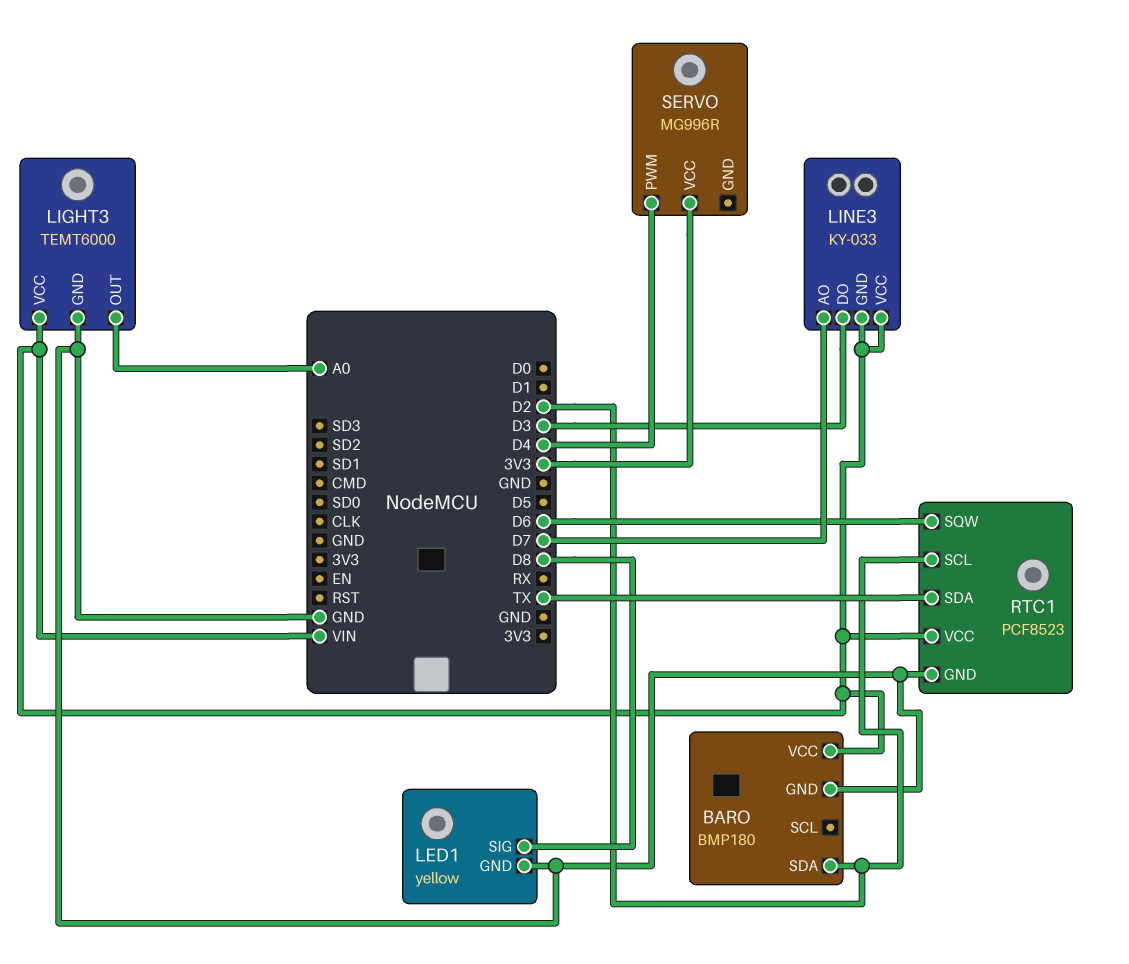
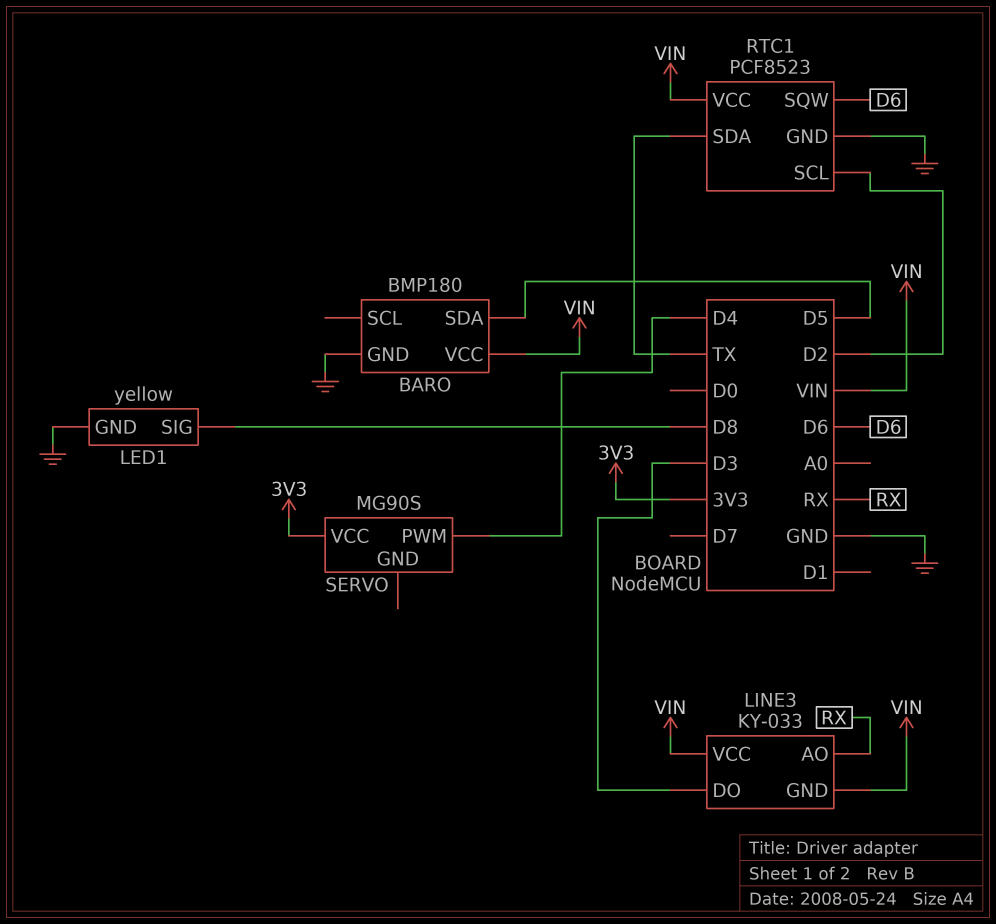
BARO pin SDA: D2 -> D5
LIGHT3: TEMT6000 -> none
LIGHT3 pin GND: GND -> none
LIGHT3 pin OUT: A0 -> none
LIGHT3 pin VCC: VIN -> none
LINE3 pin AO: D7 -> RX
SERVO: MG996R -> MG90S

